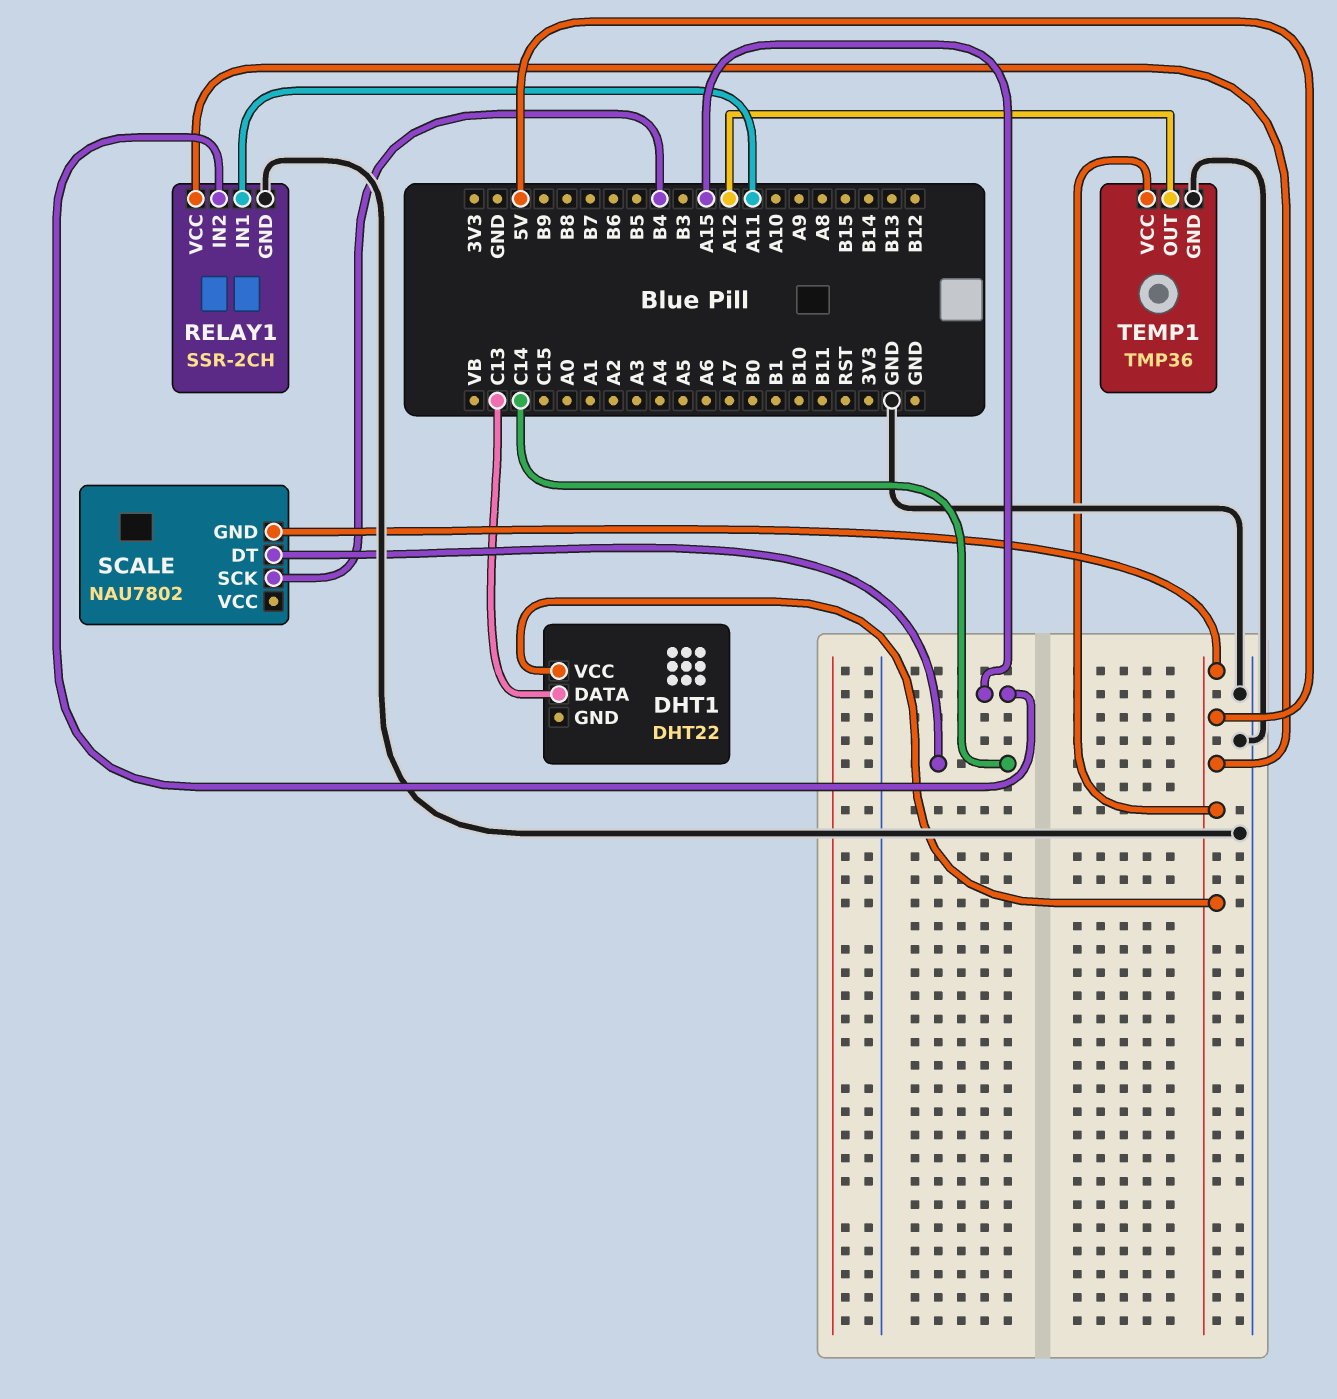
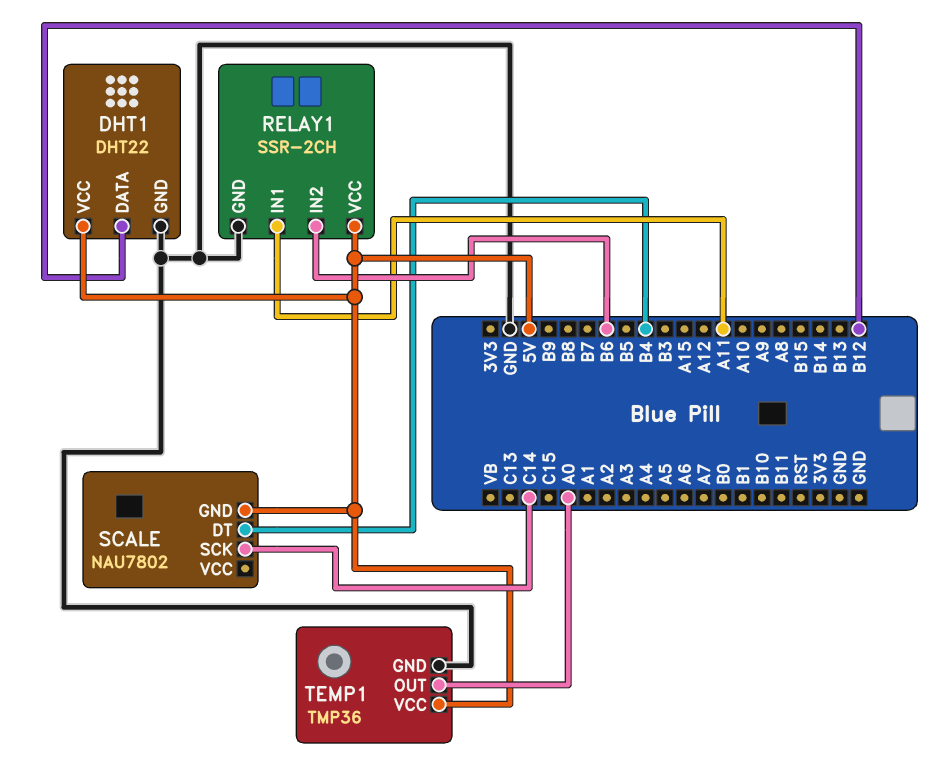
DHT1 pin DATA: C13 -> B12
DHT1 pin GND: none -> GND
RELAY1 pin IN2: A15 -> B6
SCALE pin DT: C14 -> B4
SCALE pin SCK: B4 -> C14
TEMP1 pin OUT: A12 -> A0

